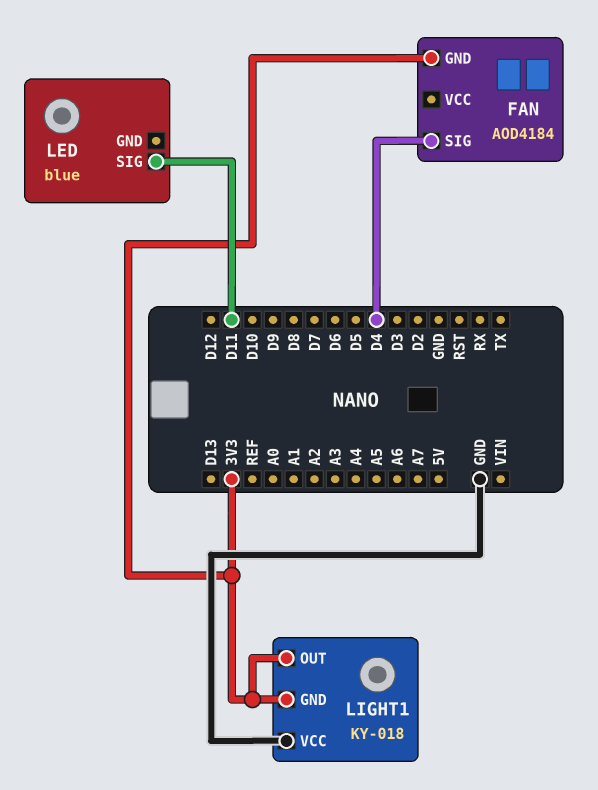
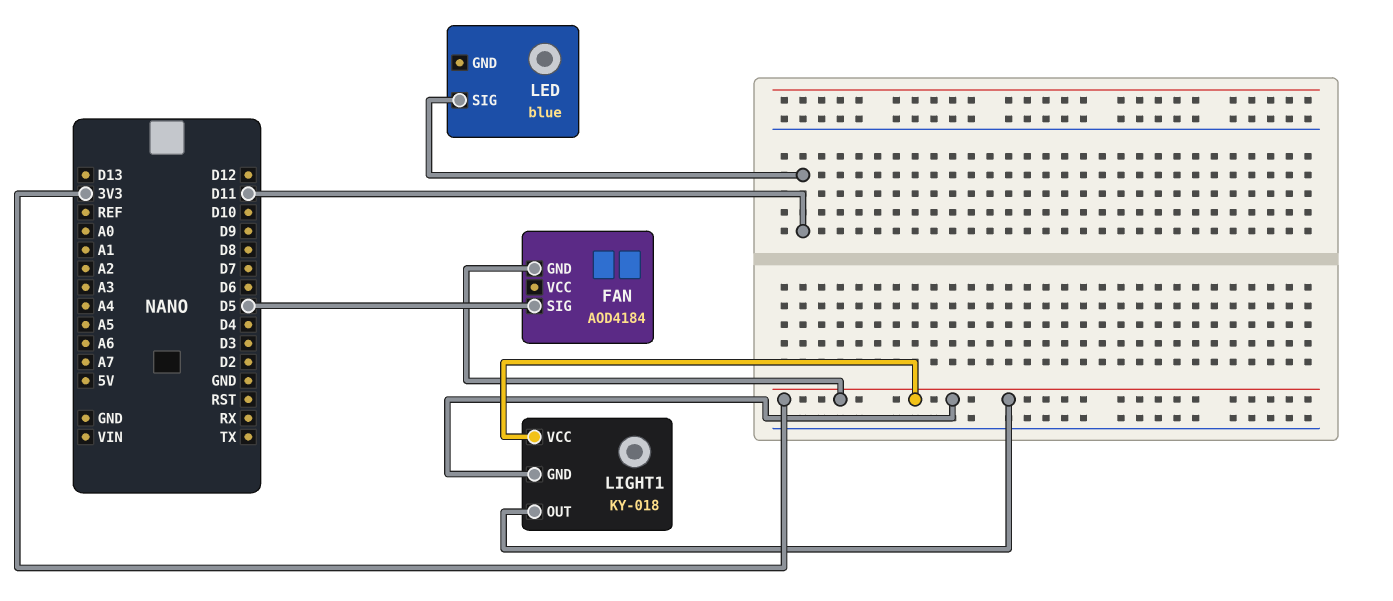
FAN pin SIG: D4 -> D5
LIGHT1 pin VCC: GND -> 3V3

